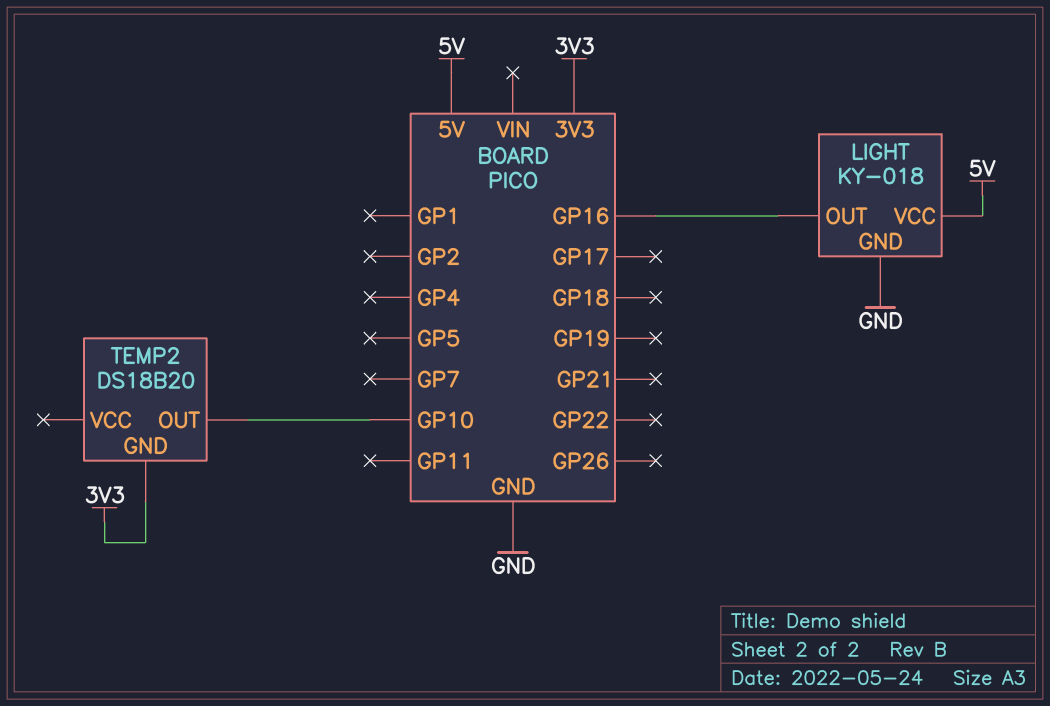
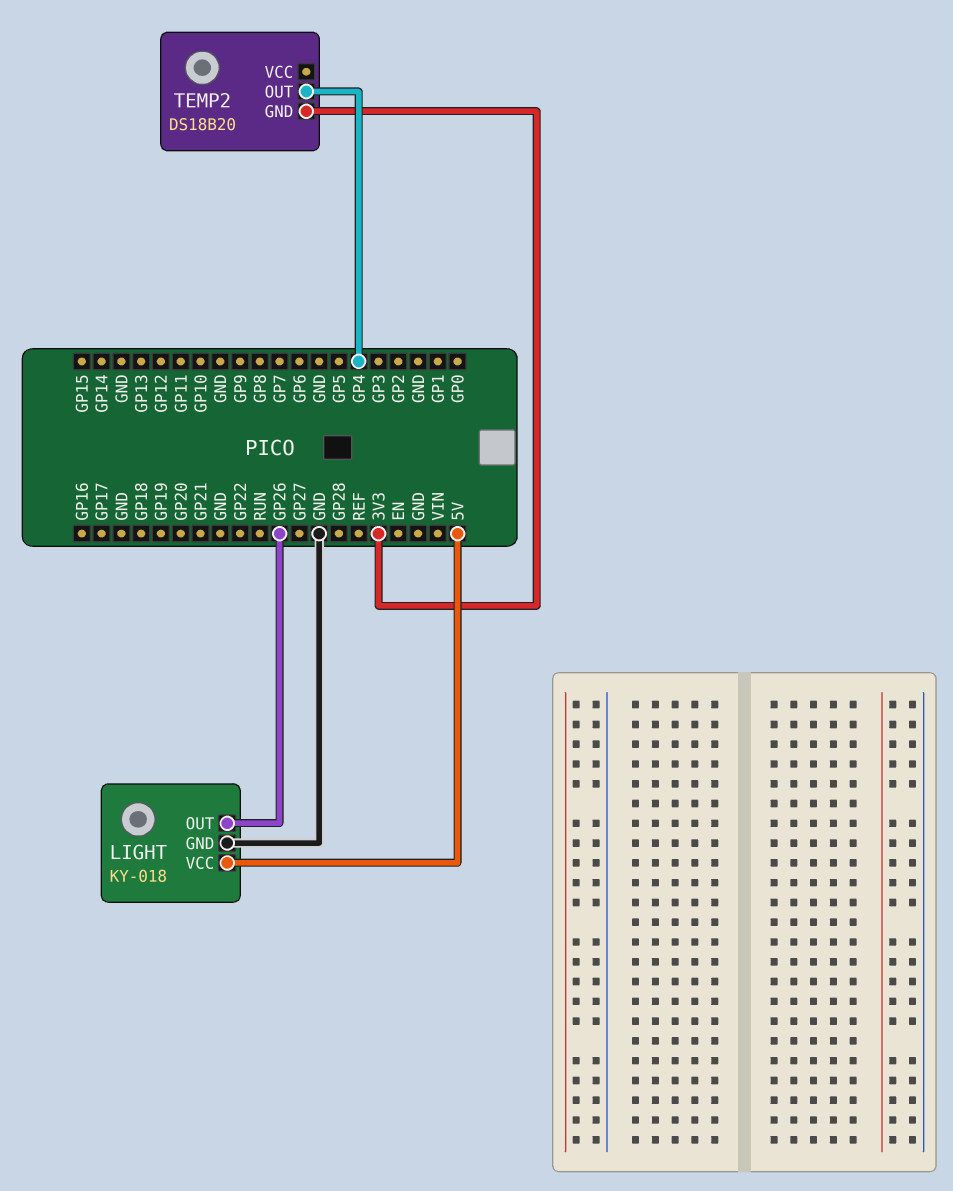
LIGHT pin OUT: GP16 -> GP26
TEMP2 pin OUT: GP10 -> GP4

